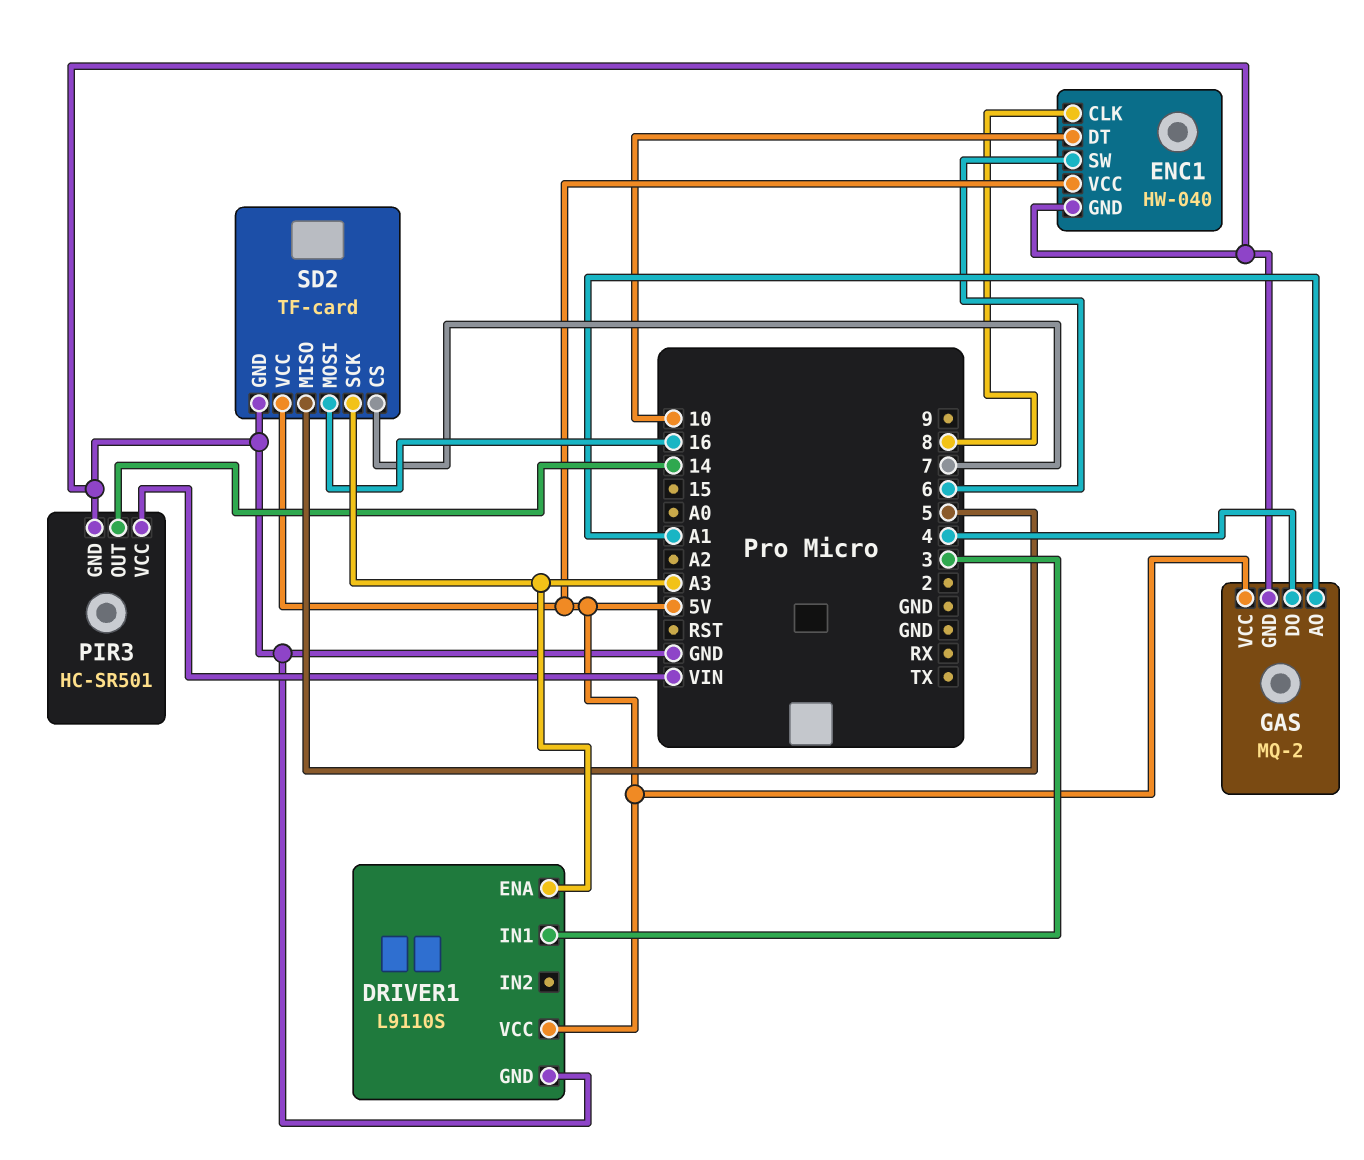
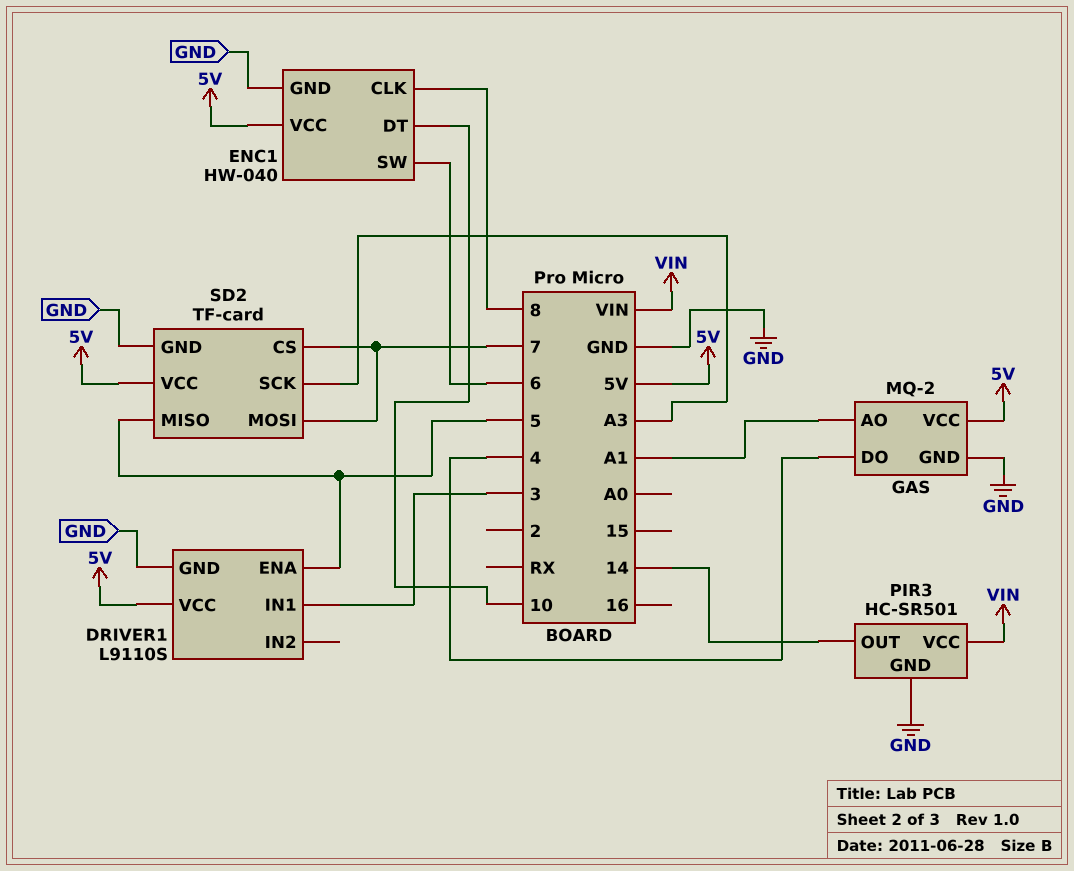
DRIVER1 pin ENA: A3 -> 5
SD2 pin MOSI: 16 -> 7

